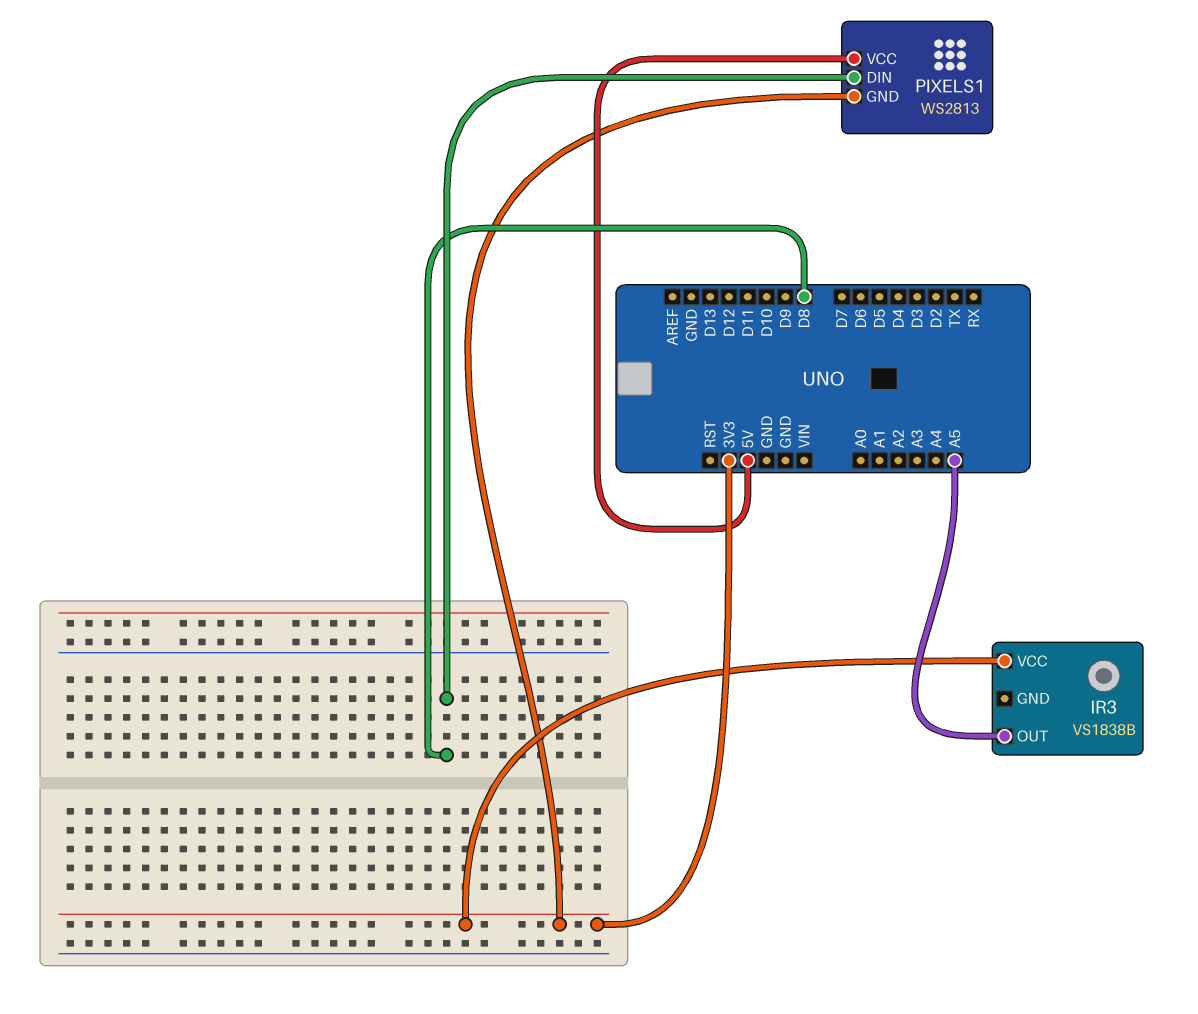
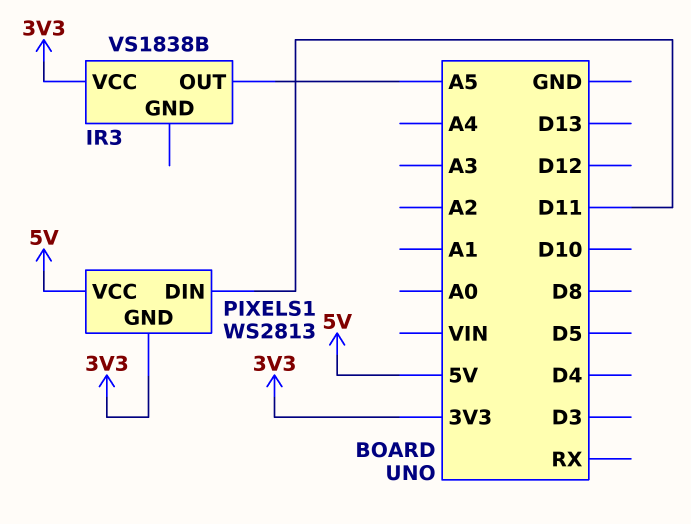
PIXELS1 pin DIN: D8 -> D11

